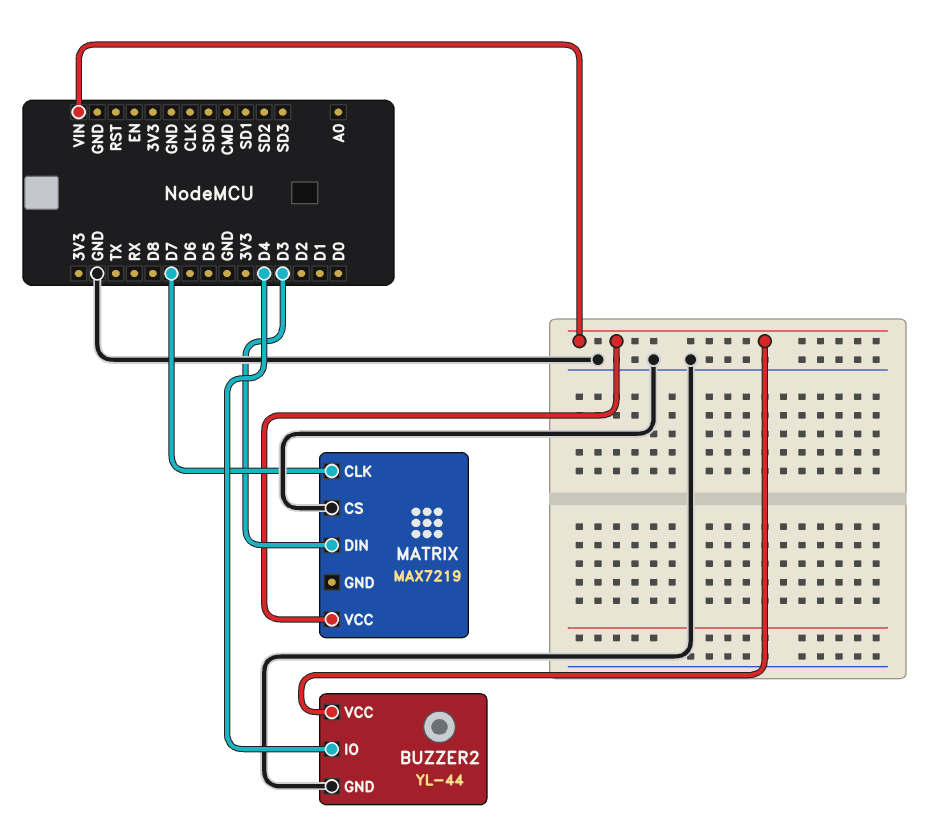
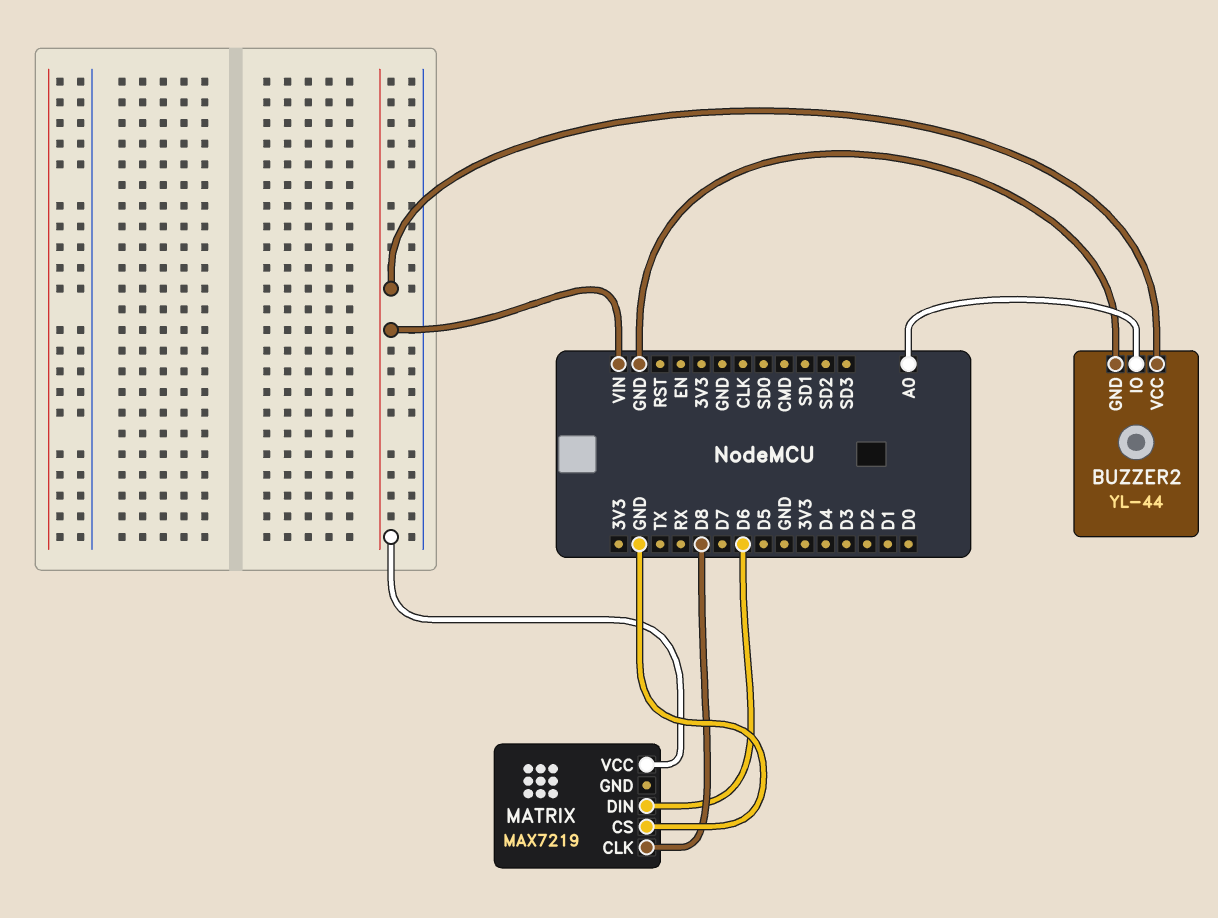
BUZZER2 pin IO: D4 -> A0
MATRIX pin CLK: D7 -> D8
MATRIX pin DIN: D3 -> D6

